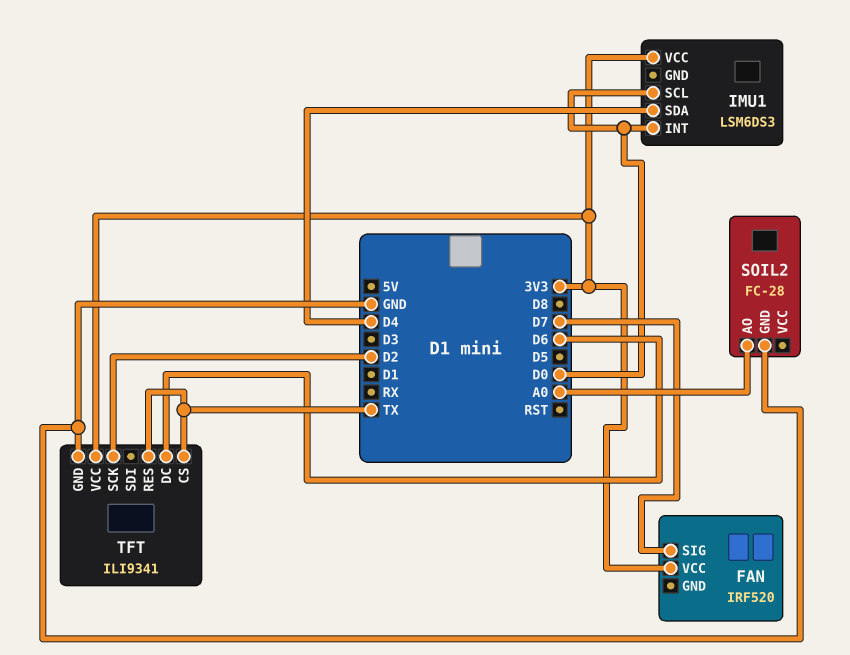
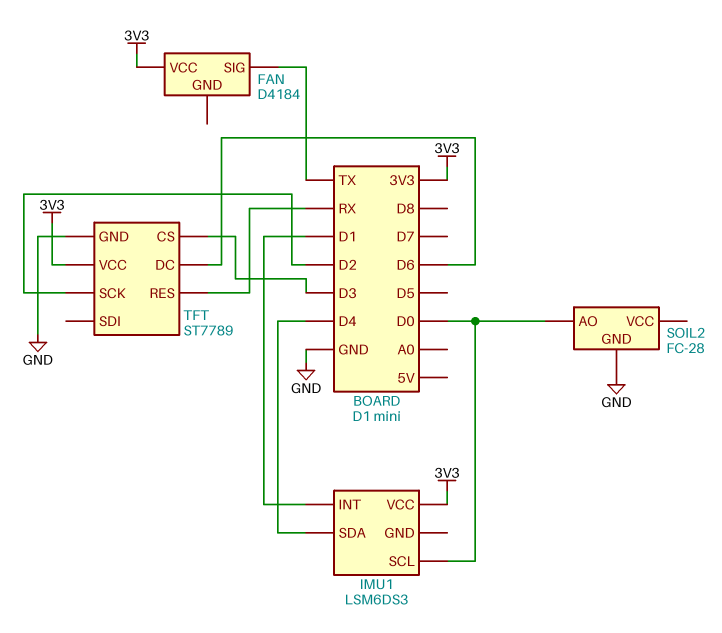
FAN: IRF520 -> D4184
FAN pin SIG: D7 -> TX
IMU1 pin INT: D0 -> D1
SOIL2 pin AO: A0 -> D0
TFT: ILI9341 -> ST7789
TFT pin CS: TX -> D3
TFT pin RES: TX -> RX

